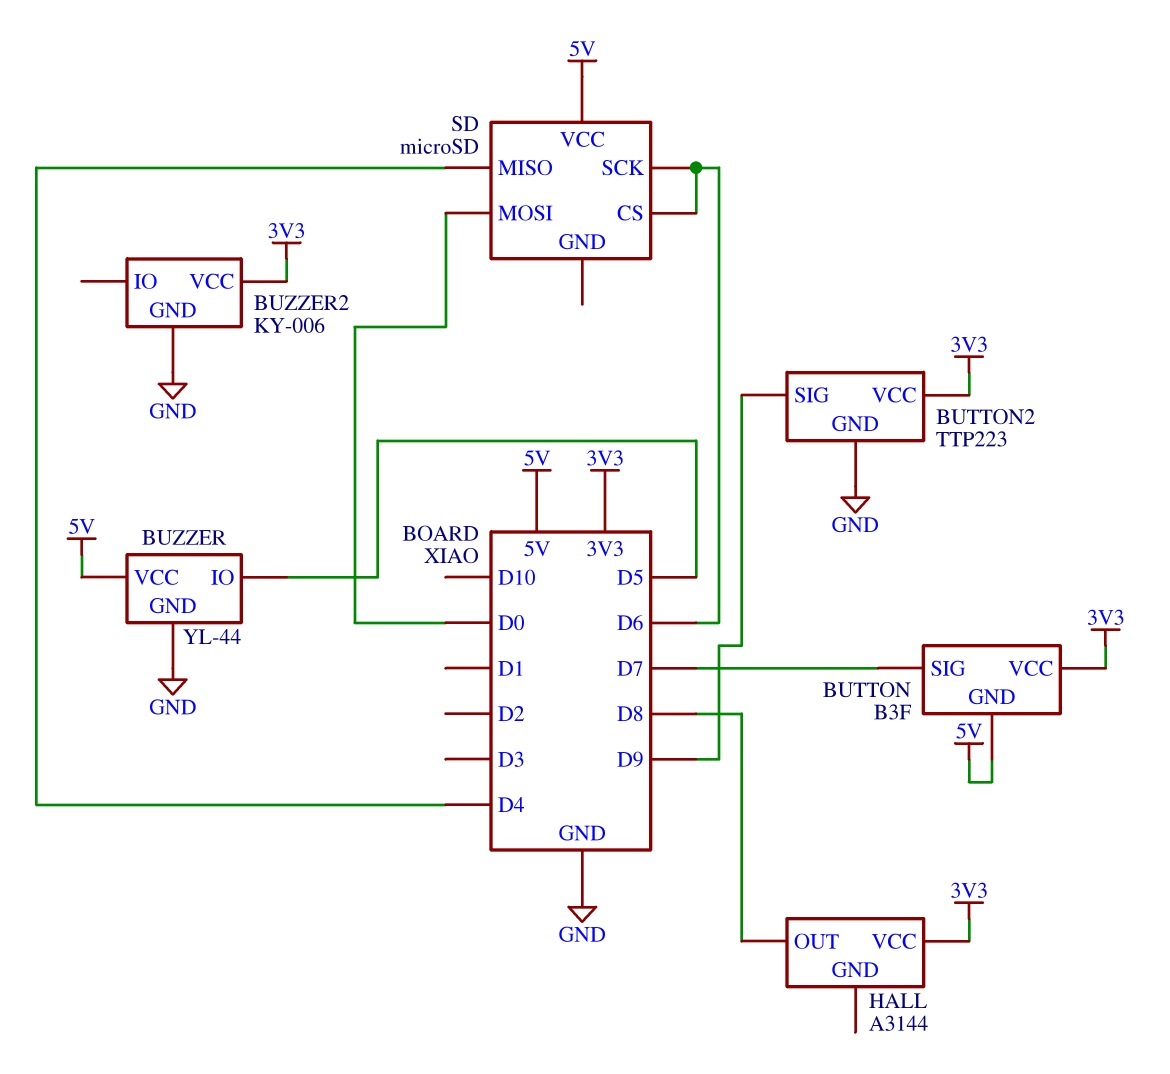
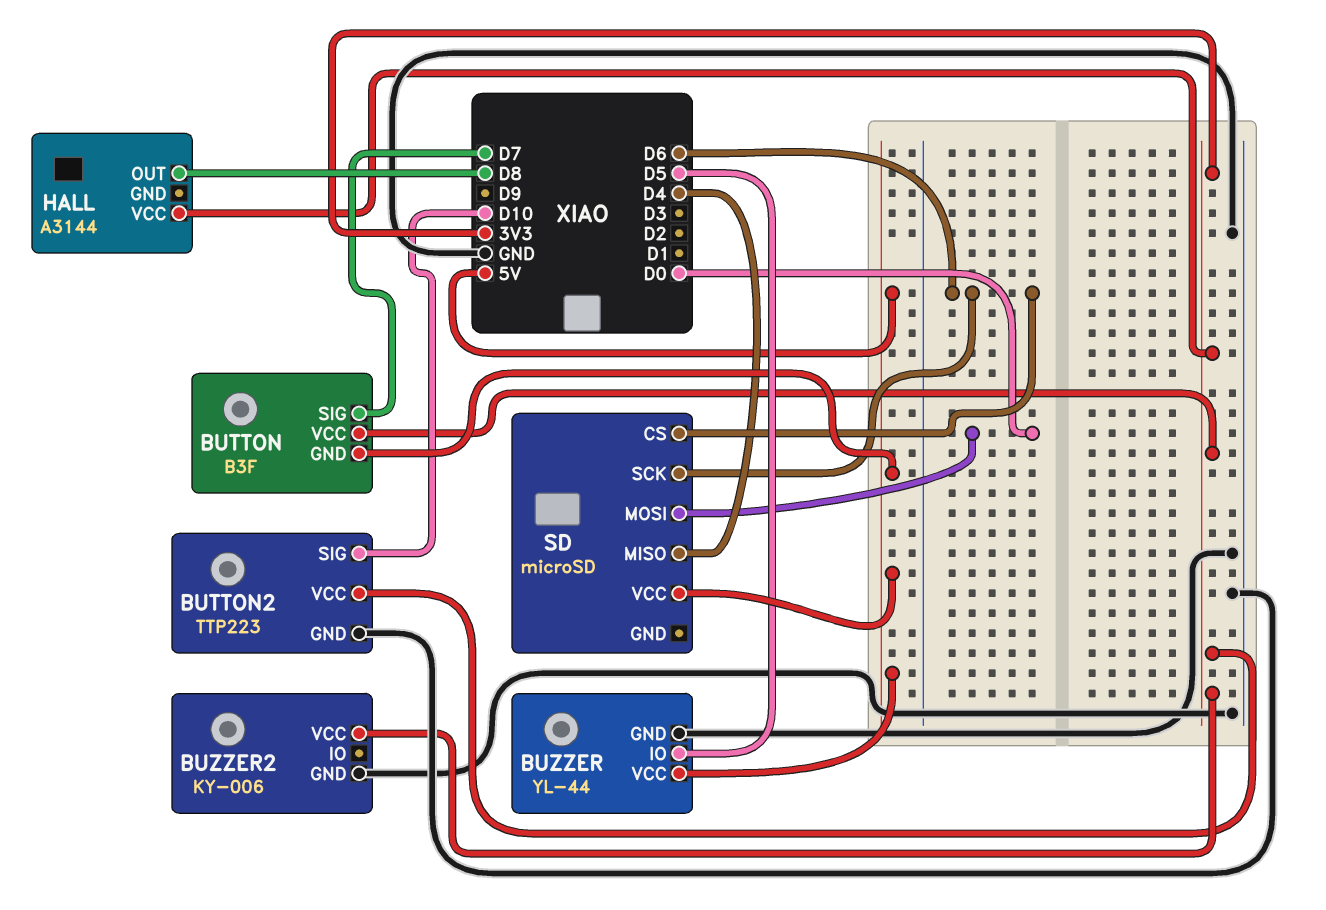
BUTTON2 pin SIG: D9 -> D10

